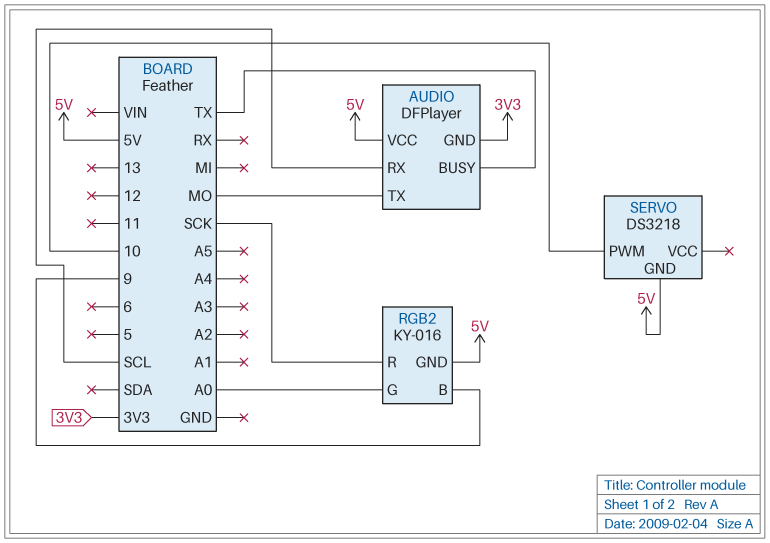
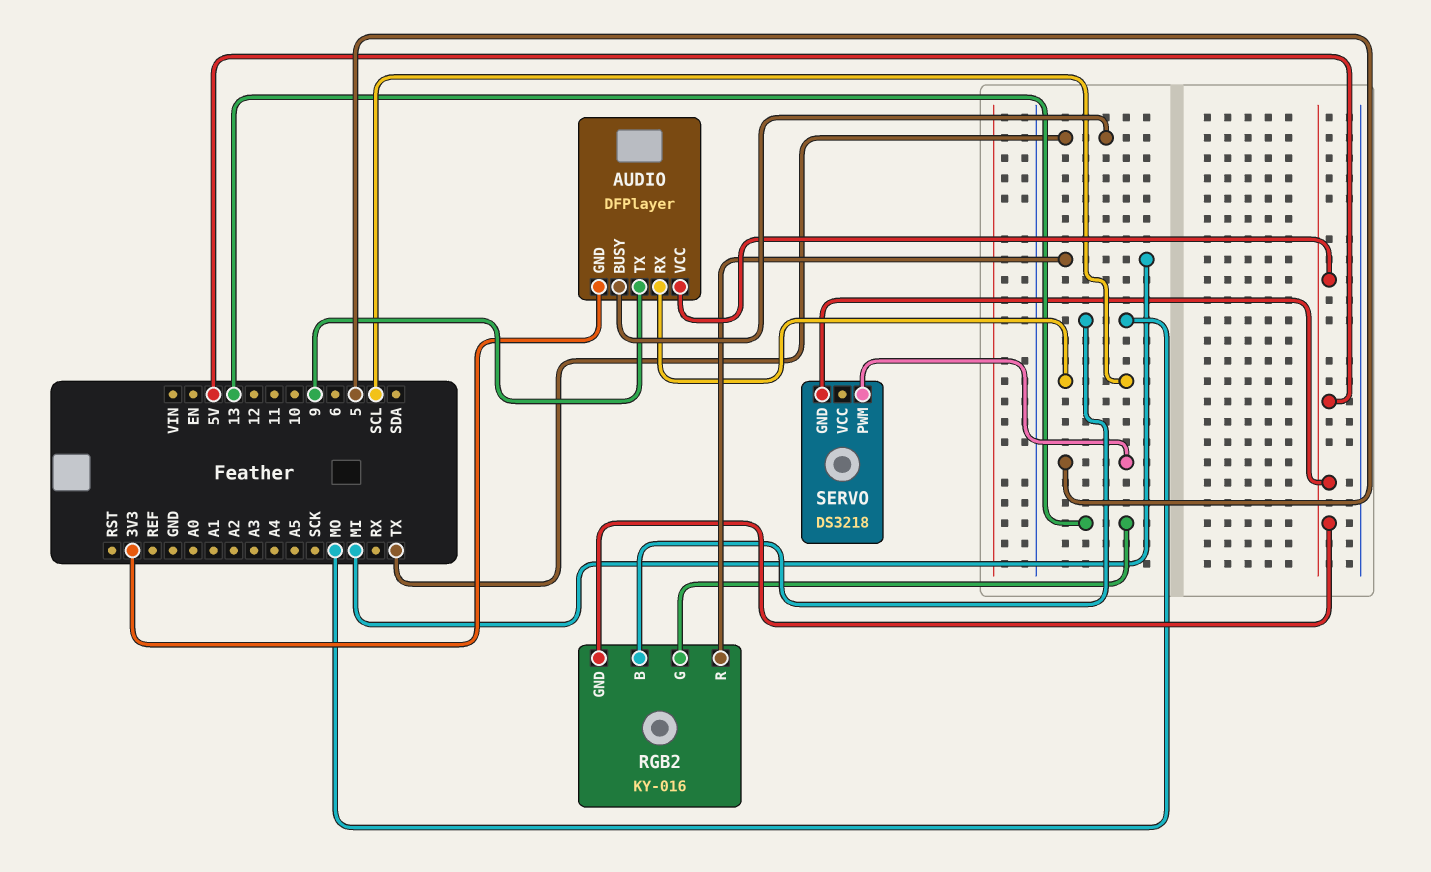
AUDIO pin TX: MO -> 9
RGB2 pin B: 9 -> MO
RGB2 pin G: A0 -> 13
RGB2 pin R: SCK -> MI
SERVO pin PWM: 10 -> 5

